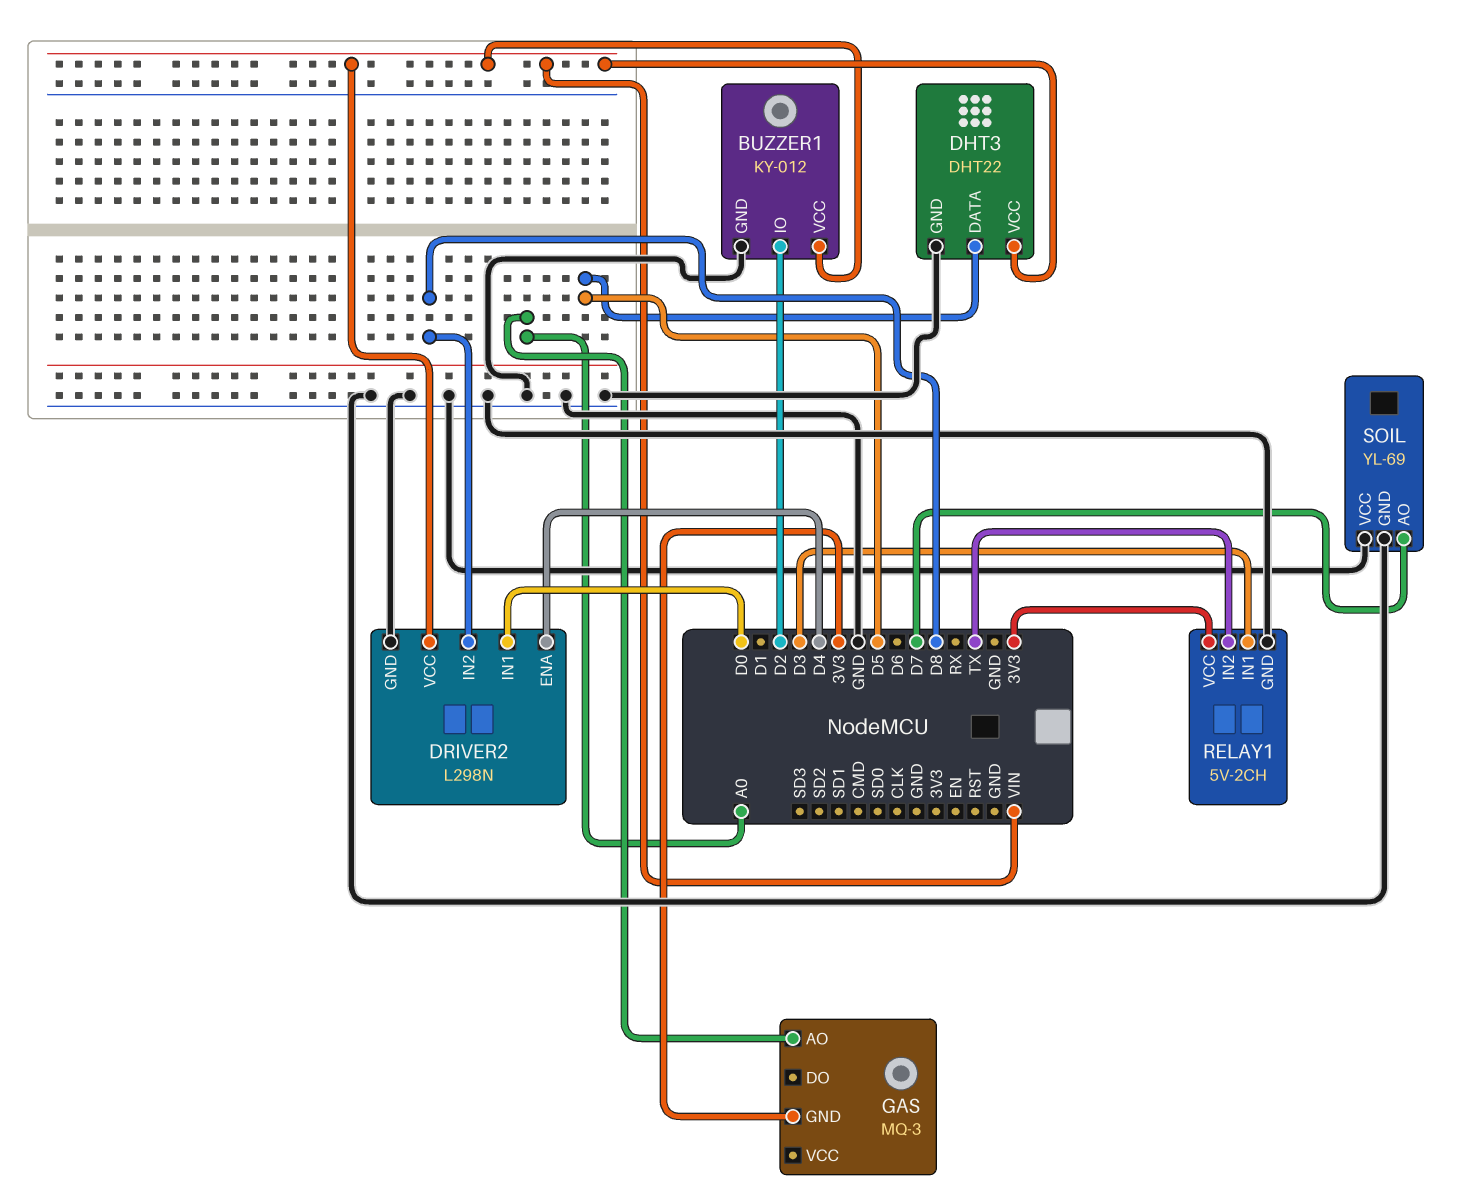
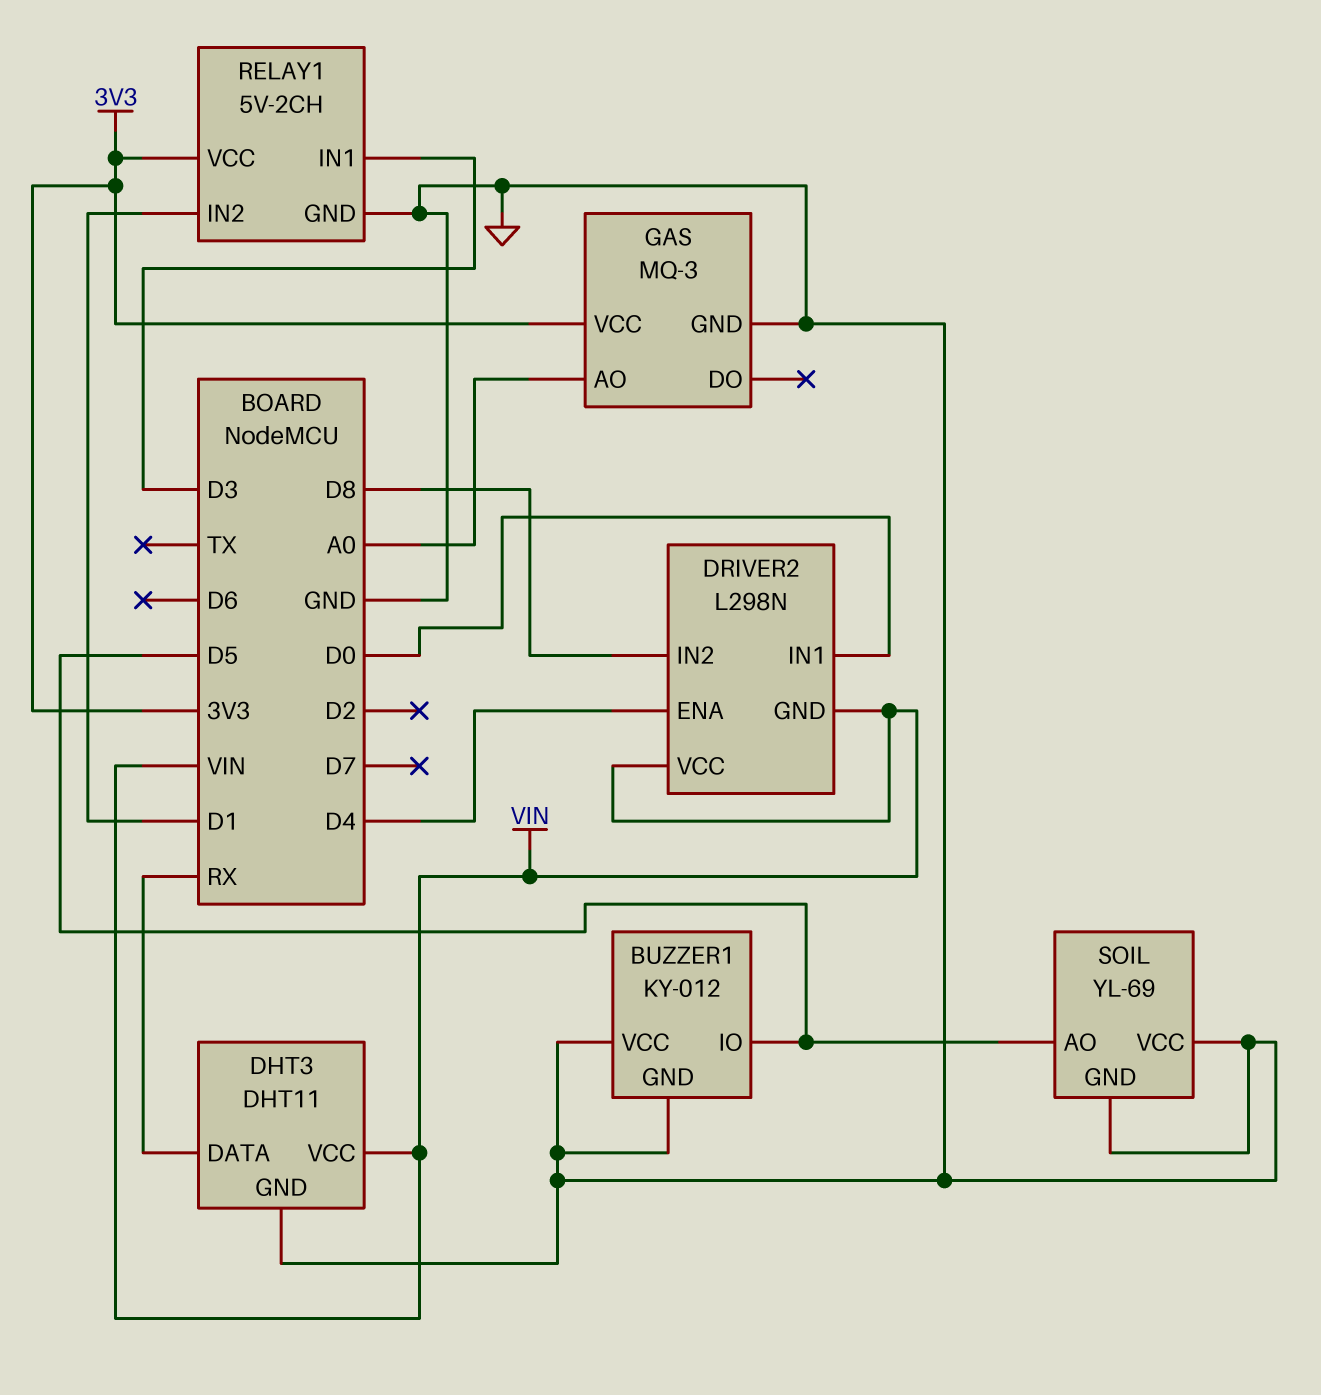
BUZZER1 pin IO: D2 -> D5
BUZZER1 pin VCC: VIN -> GND
DHT3: DHT22 -> DHT11
DHT3 pin DATA: D5 -> RX
DRIVER2 pin GND: GND -> VIN
GAS pin GND: 3V3 -> GND
GAS pin VCC: none -> 3V3
RELAY1 pin IN2: TX -> D1
SOIL pin AO: D7 -> D5

